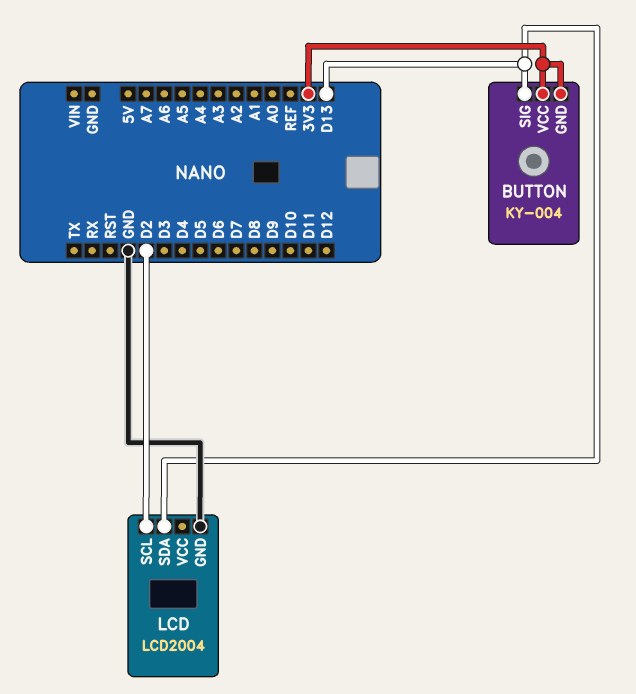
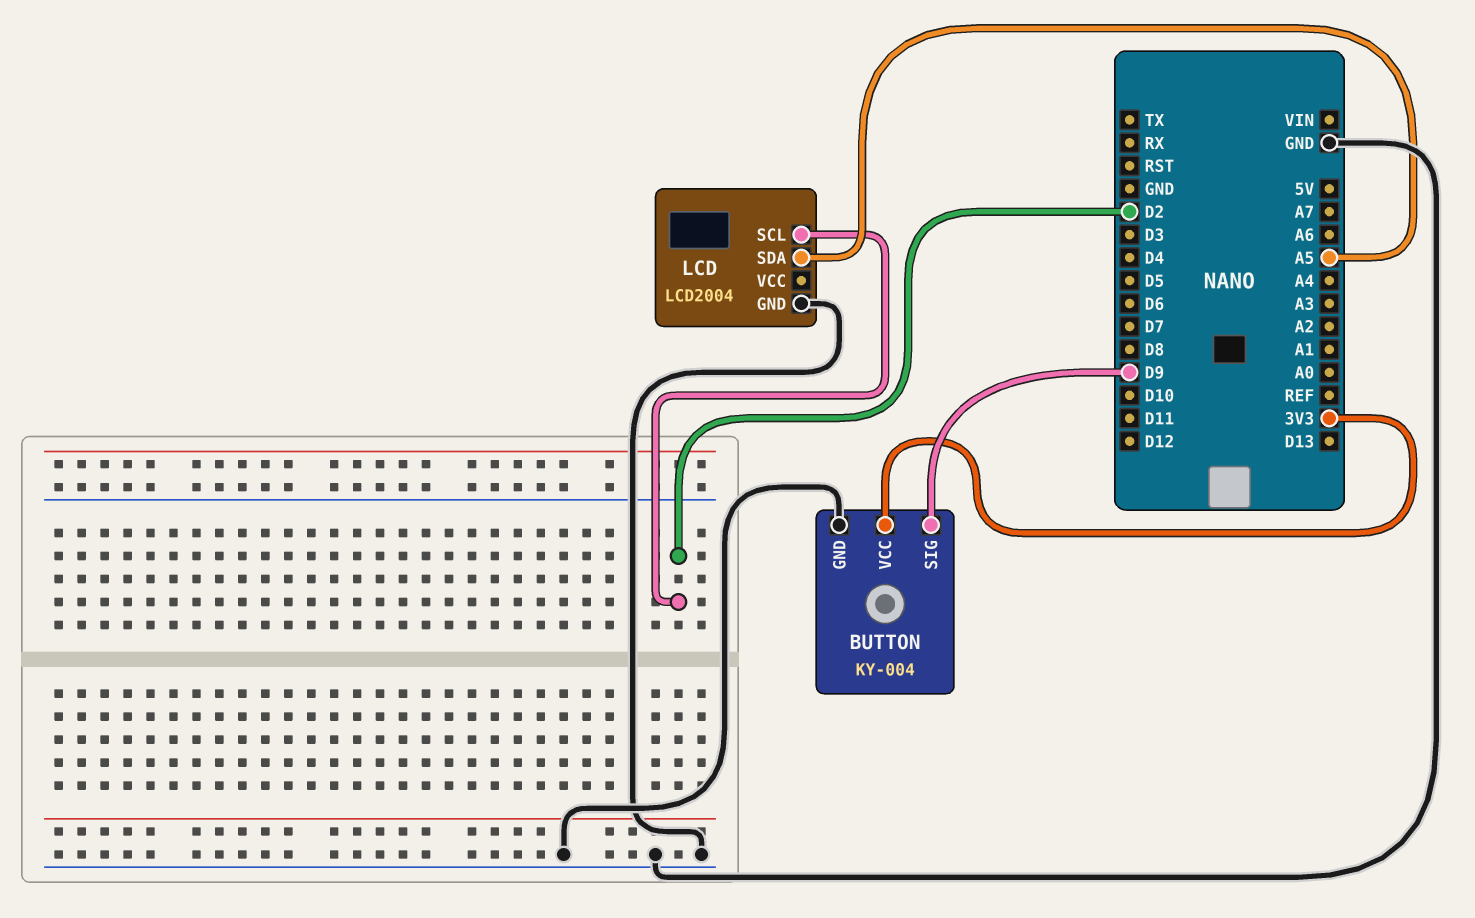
BUTTON pin GND: 3V3 -> GND
BUTTON pin SIG: D13 -> D9
LCD pin SDA: D13 -> A5

